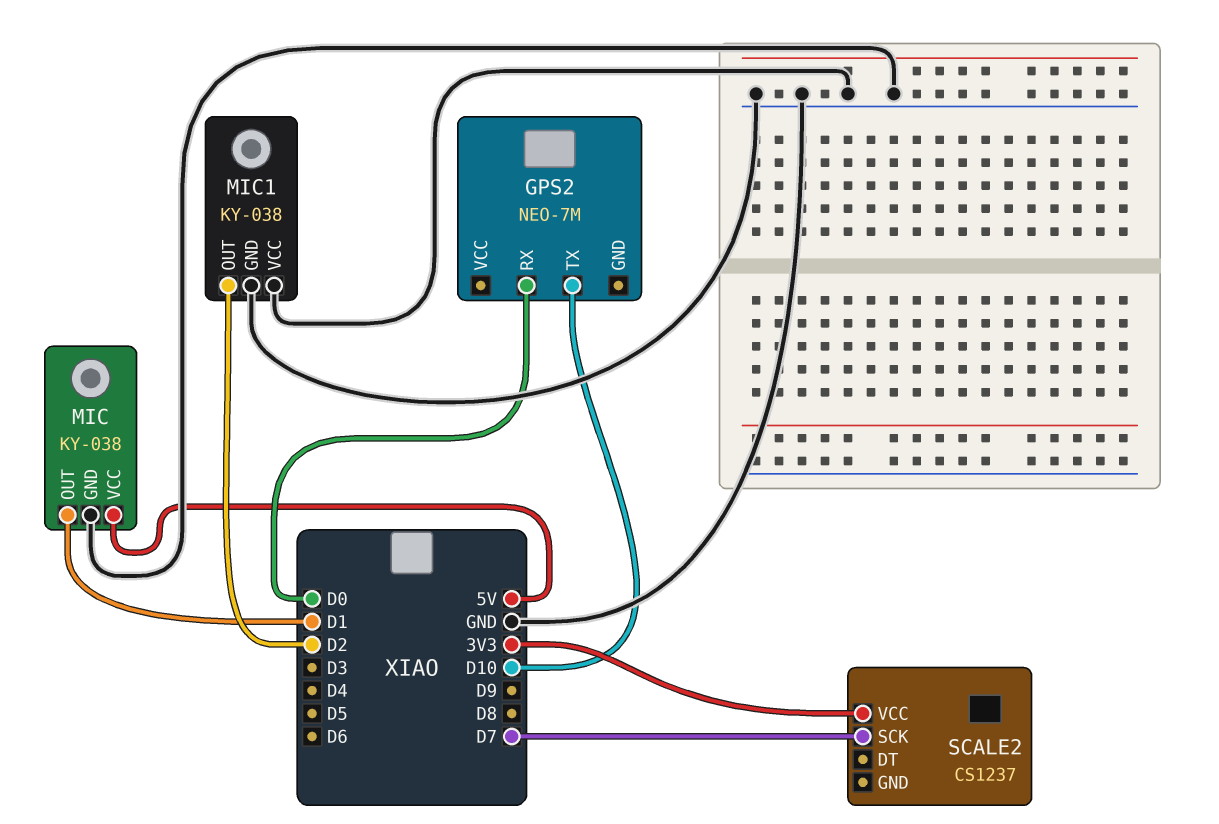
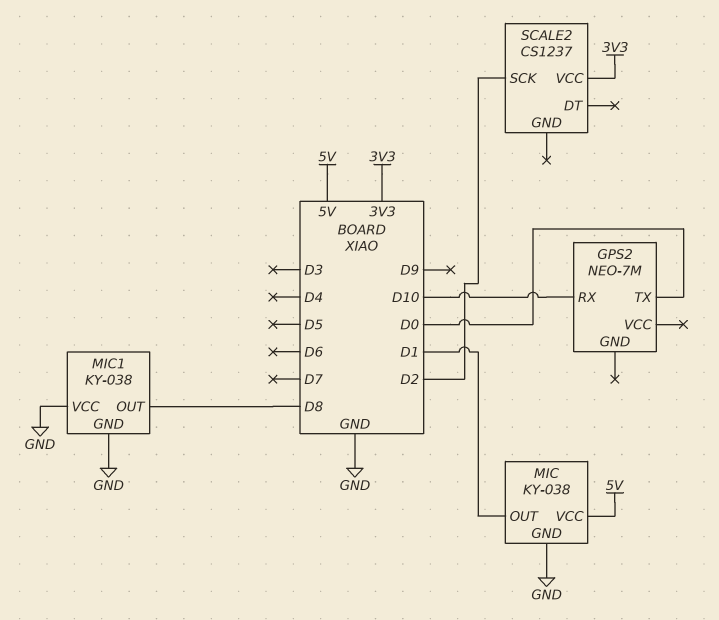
GPS2 pin RX: D0 -> D10
GPS2 pin TX: D10 -> D0
MIC1 pin OUT: D2 -> D8
SCALE2 pin SCK: D7 -> D2

